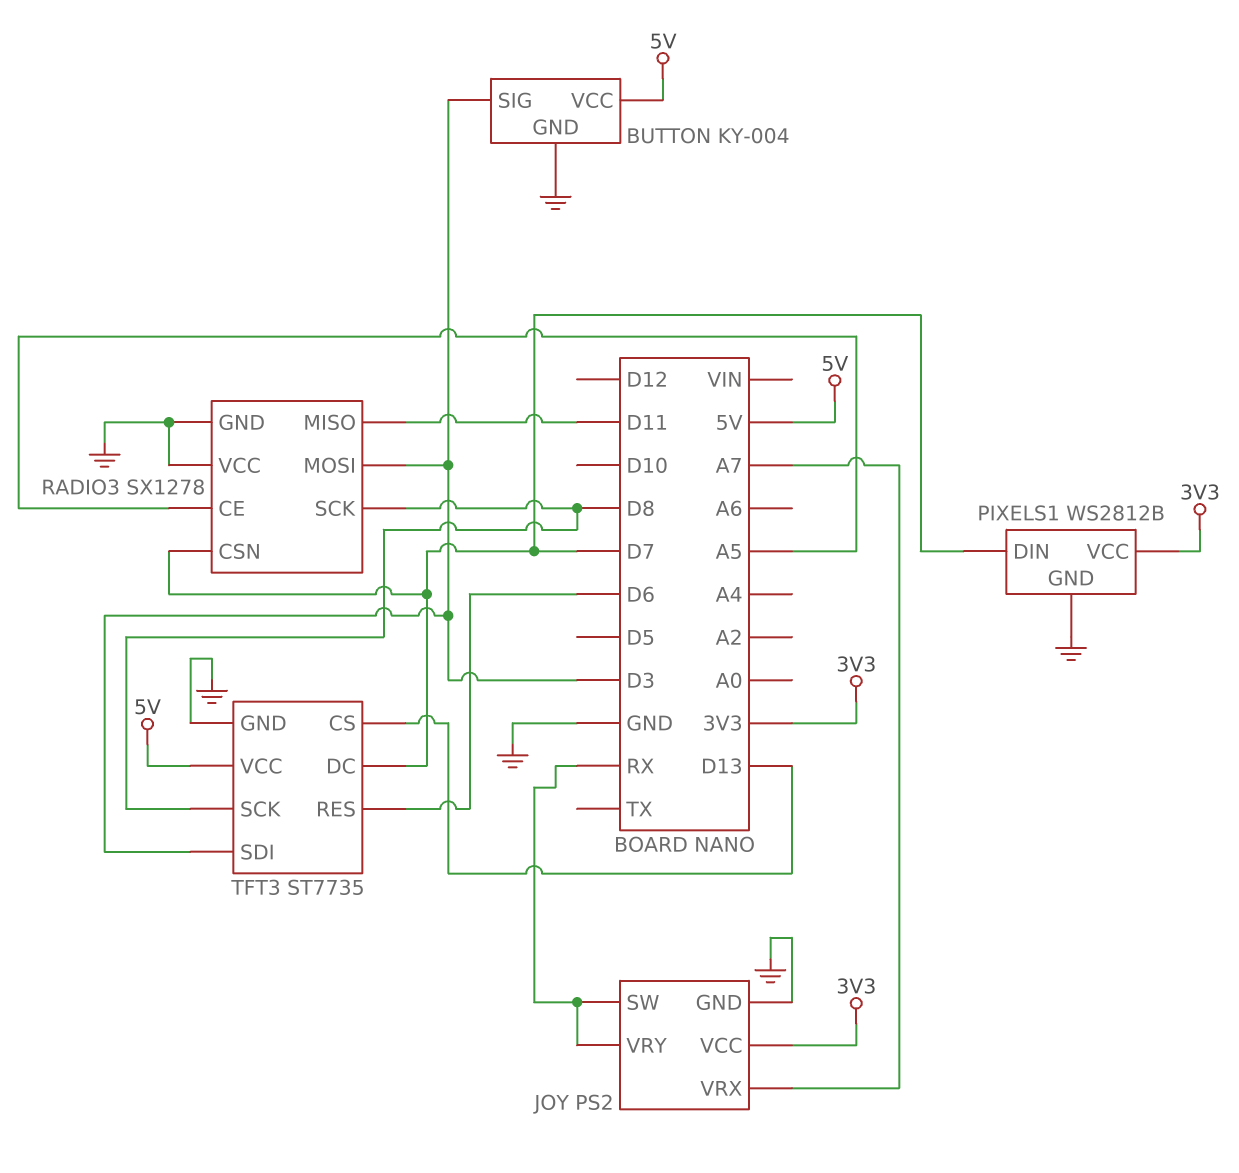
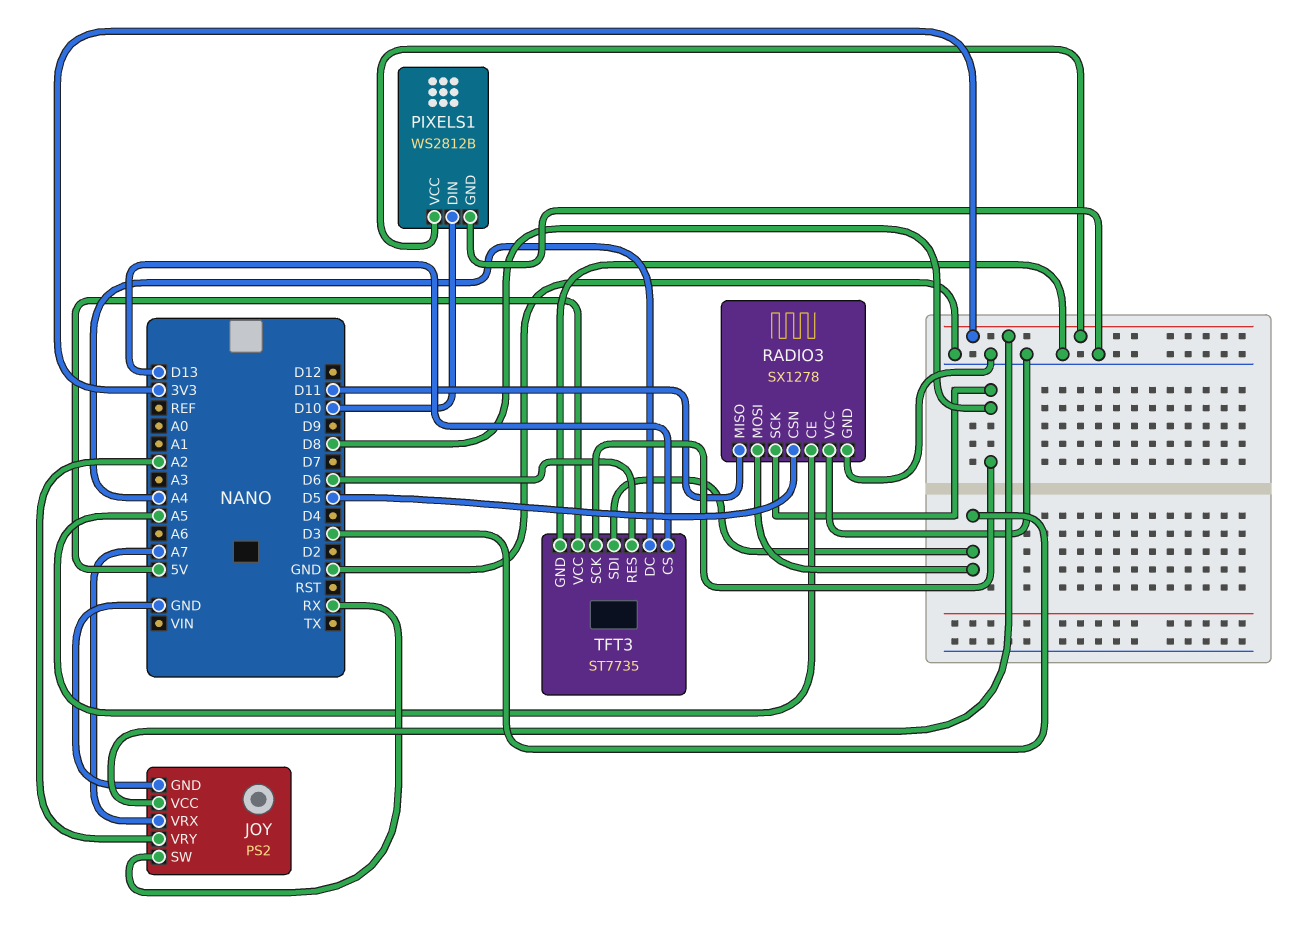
BUTTON: KY-004 -> none
BUTTON pin GND: GND -> none
BUTTON pin SIG: D3 -> none
BUTTON pin VCC: 5V -> none
JOY pin VRY: RX -> A2
PIXELS1 pin DIN: D7 -> D10
RADIO3 pin CSN: D7 -> D5
TFT3 pin DC: D7 -> A4

